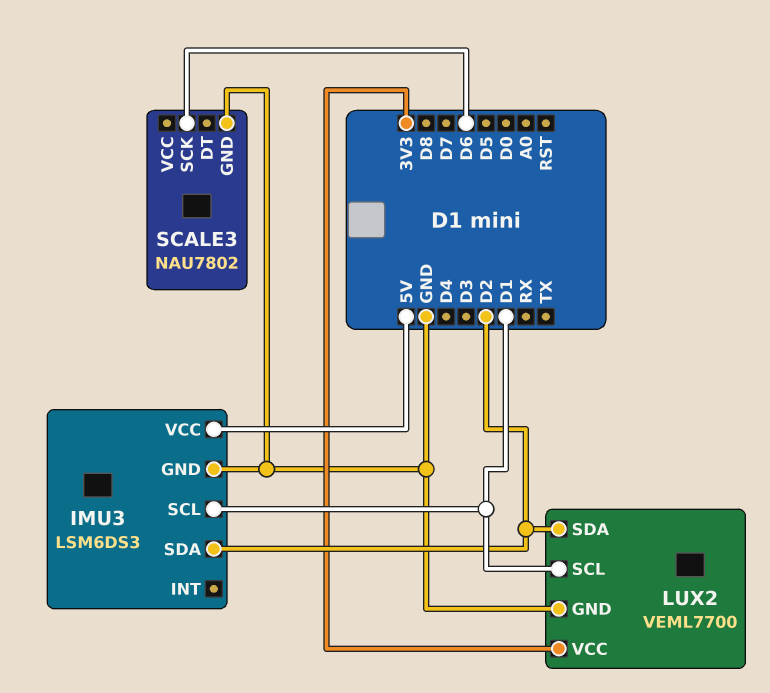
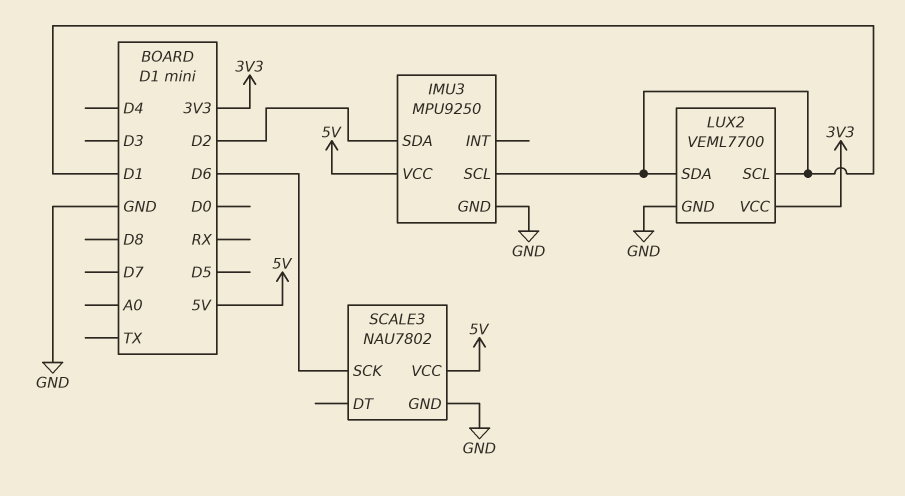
IMU3: LSM6DS3 -> MPU9250
LUX2 pin SDA: D2 -> D1
SCALE3 pin VCC: none -> 5V

